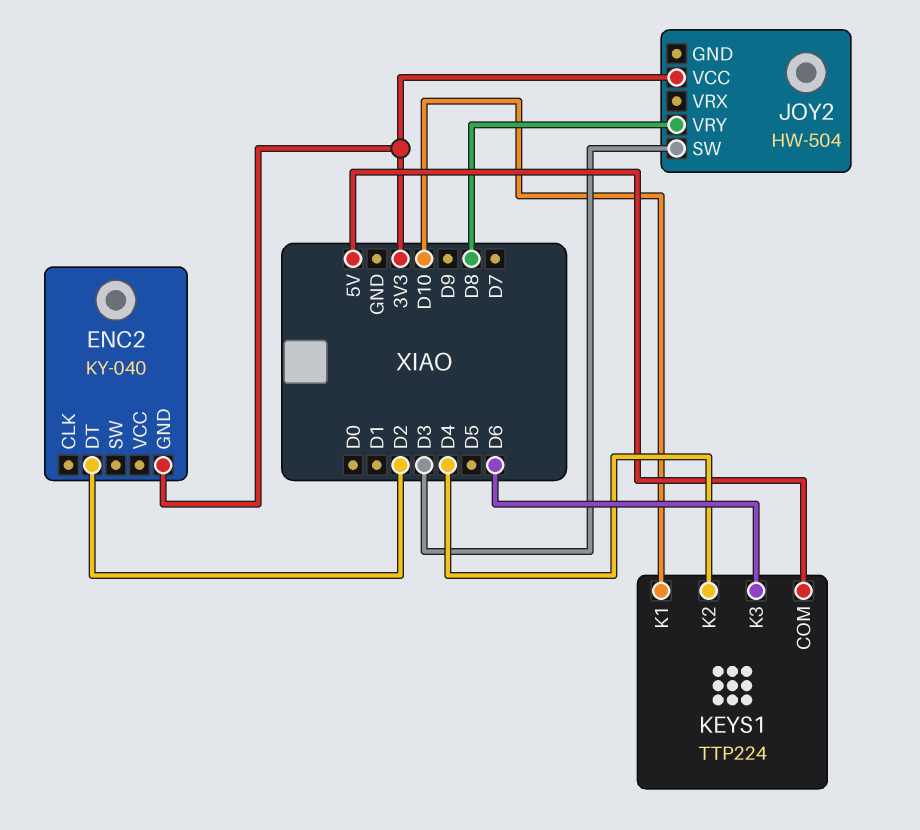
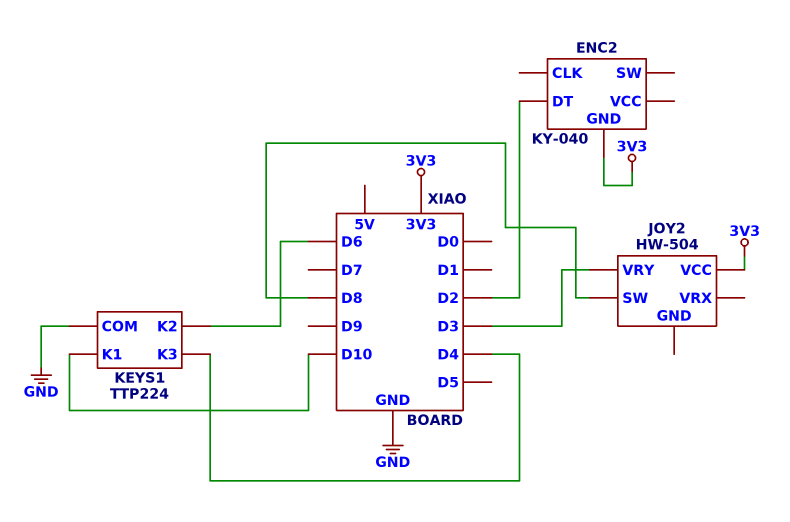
JOY2 pin SW: D3 -> D8
JOY2 pin VRY: D8 -> D3
KEYS1 pin COM: 5V -> GND
KEYS1 pin K2: D4 -> D6
KEYS1 pin K3: D6 -> D4

